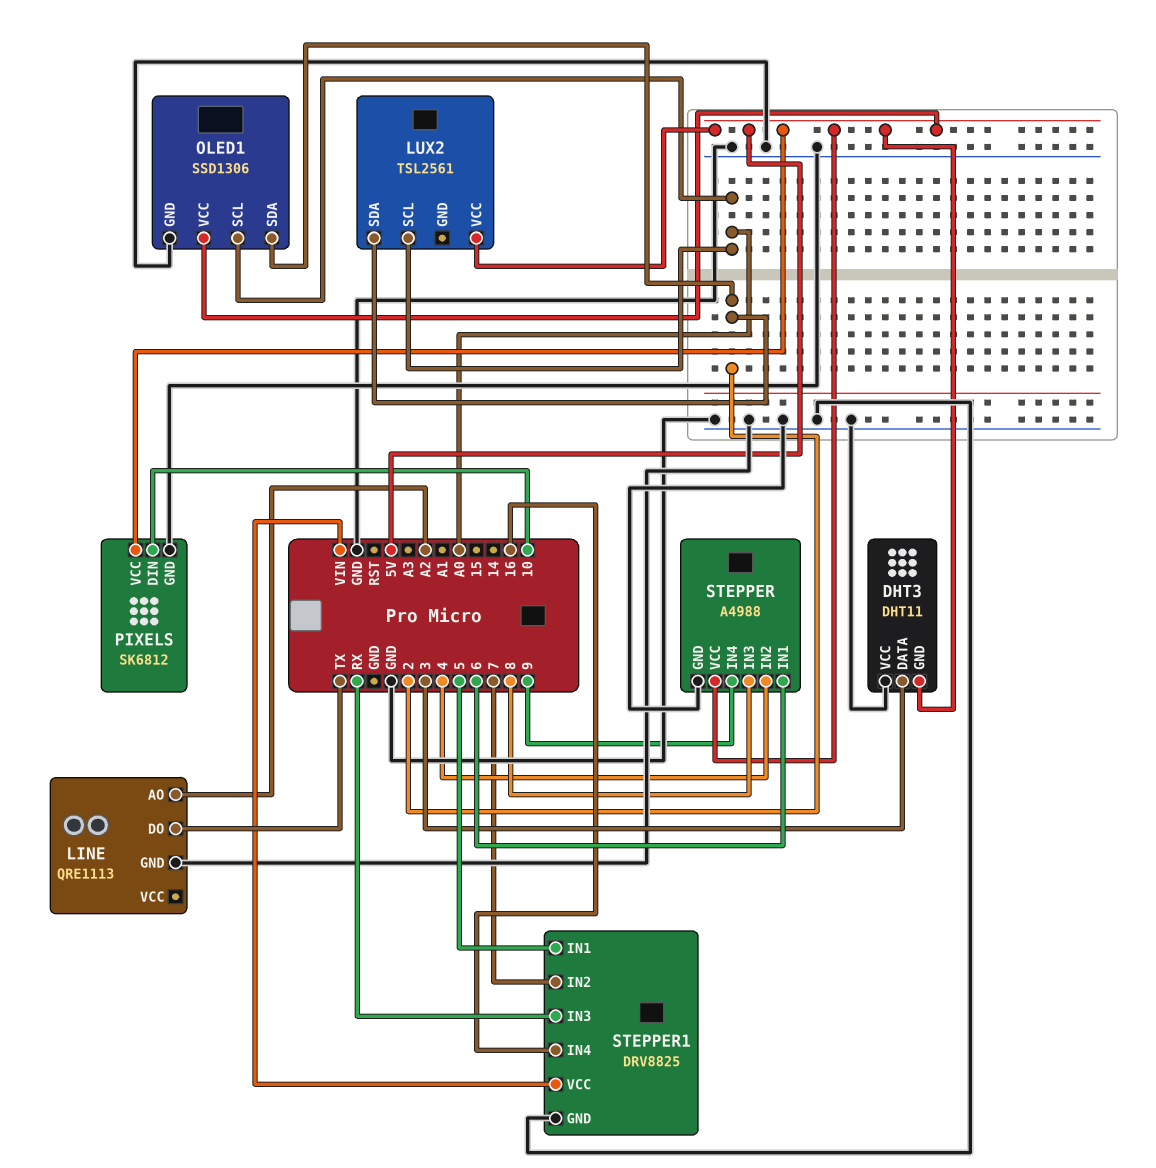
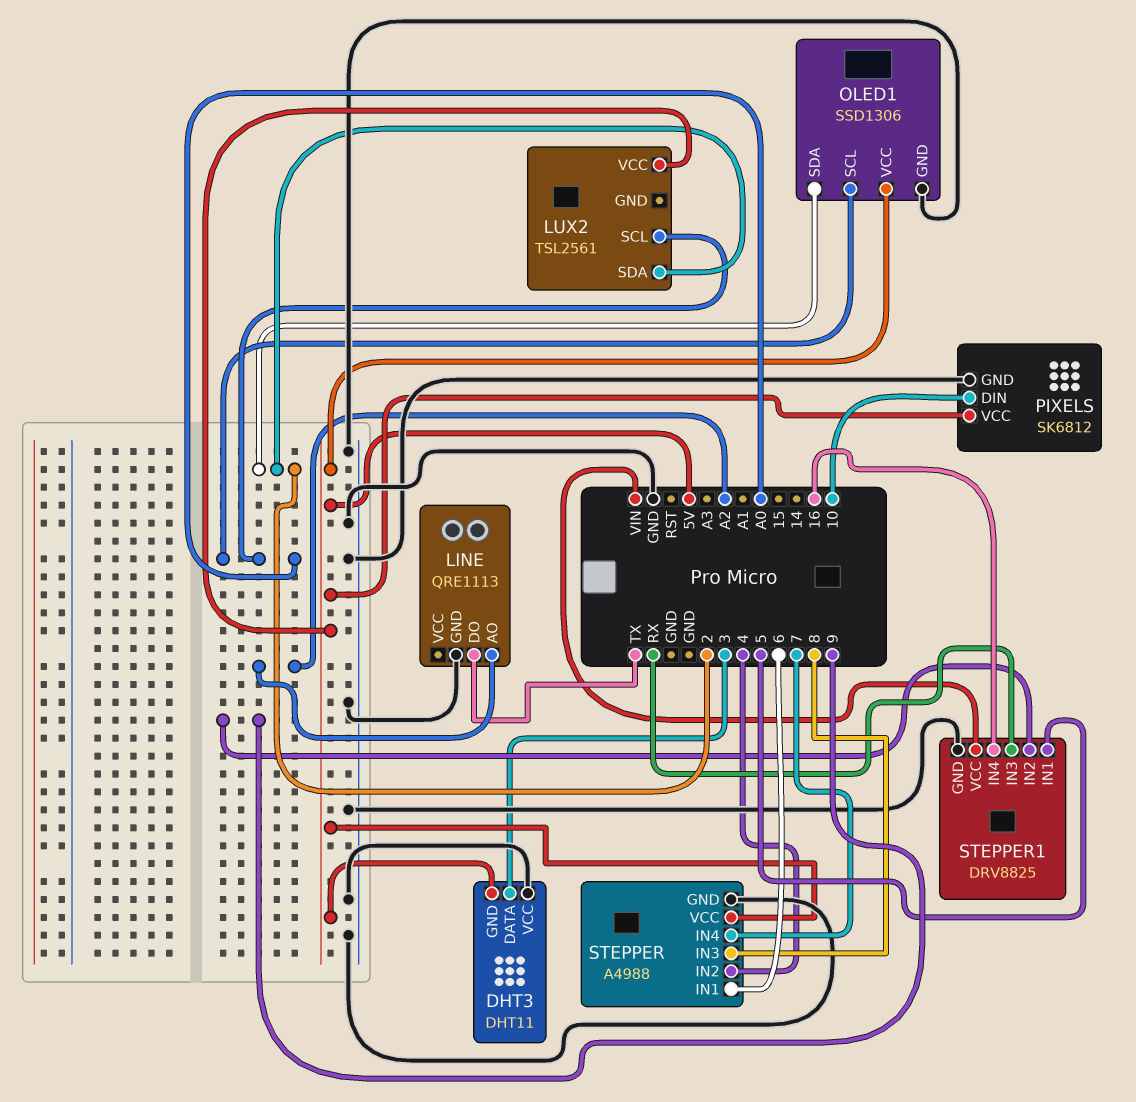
STEPPER pin IN4: 9 -> 7
STEPPER1 pin IN2: 7 -> 9

